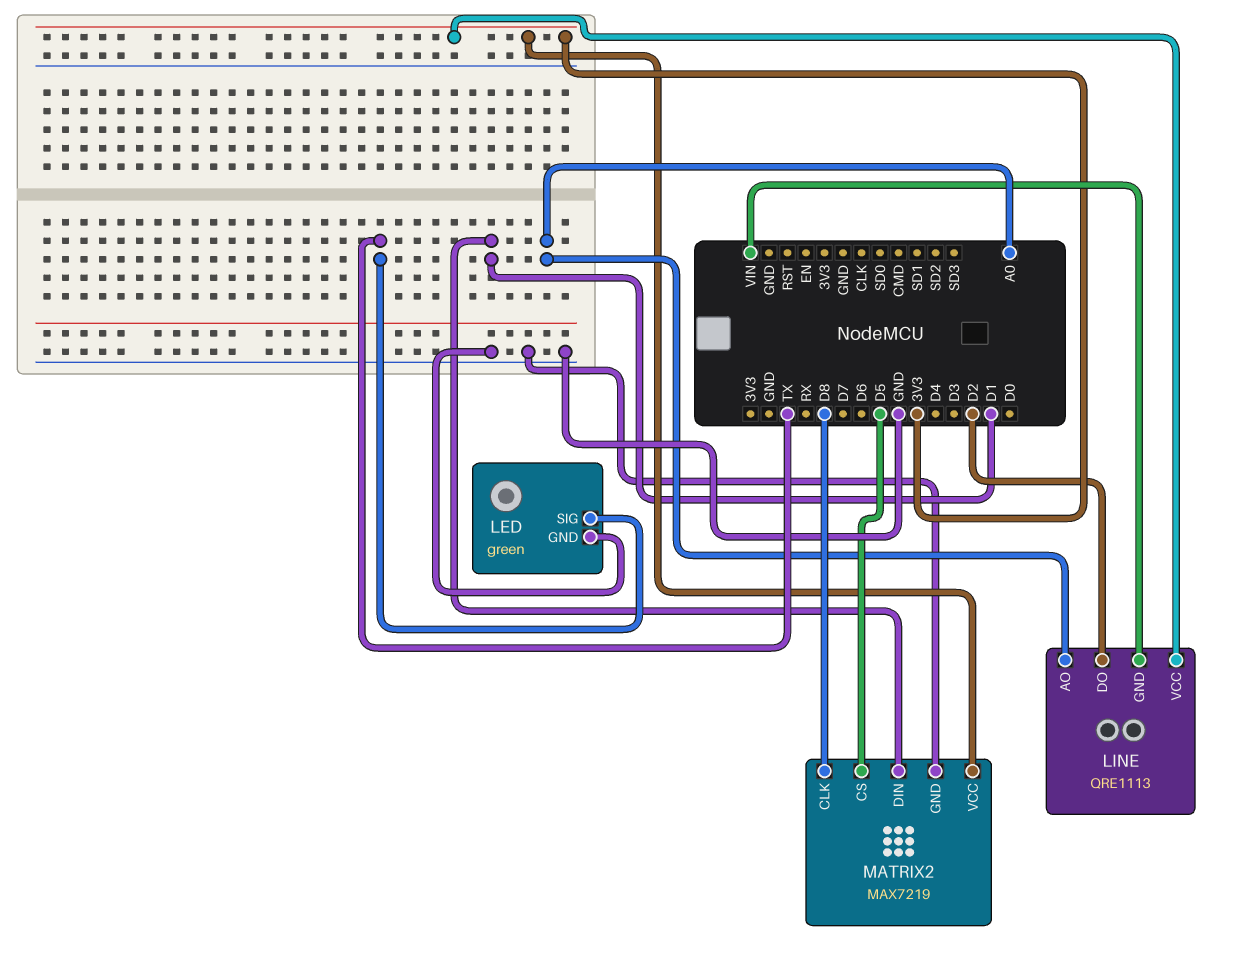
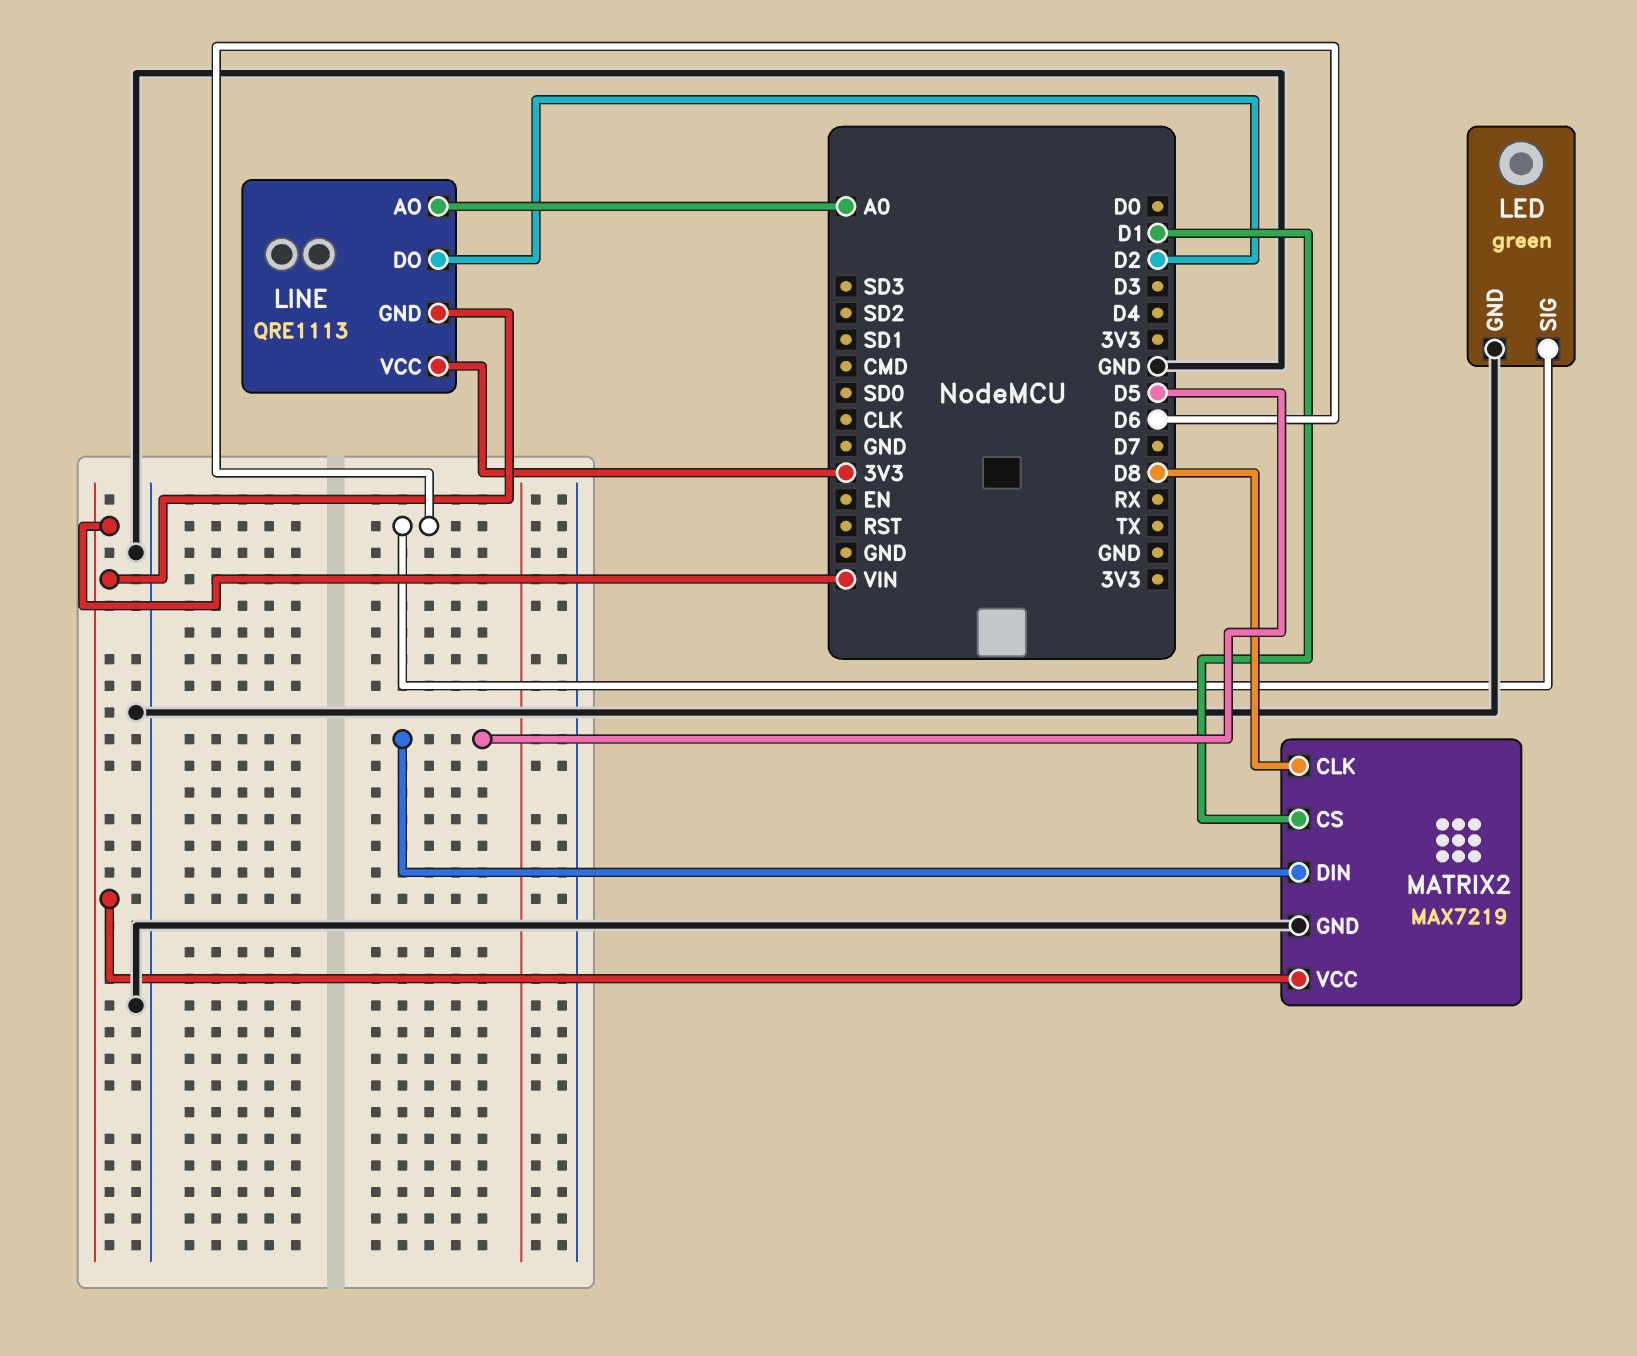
LED pin SIG: TX -> D6
MATRIX2 pin CS: D5 -> D1
MATRIX2 pin DIN: D1 -> D5
MATRIX2 pin VCC: 3V3 -> VIN

